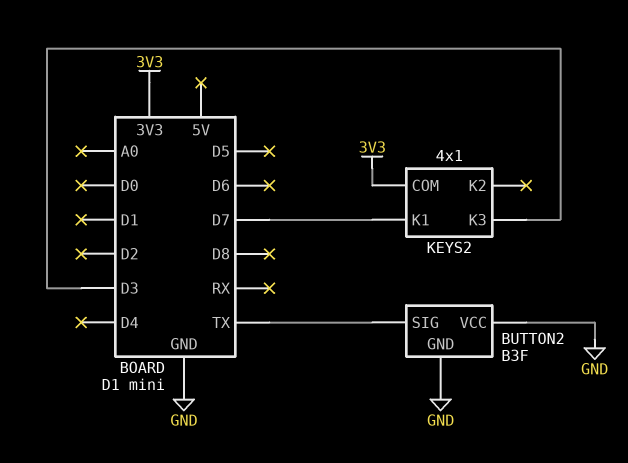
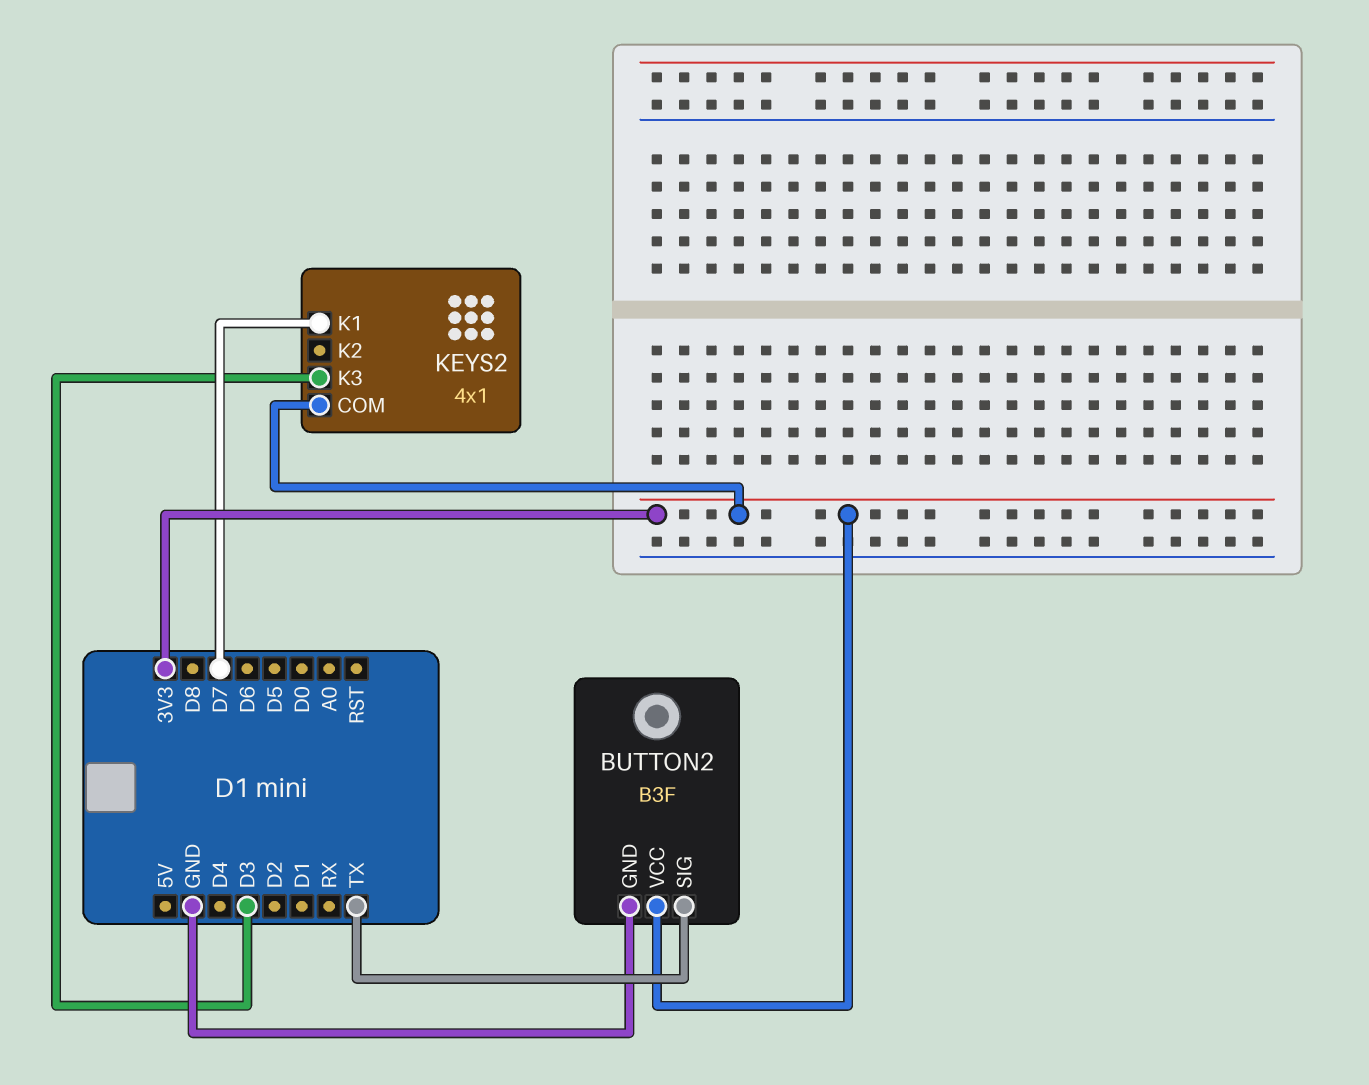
BUTTON2 pin VCC: GND -> 3V3

